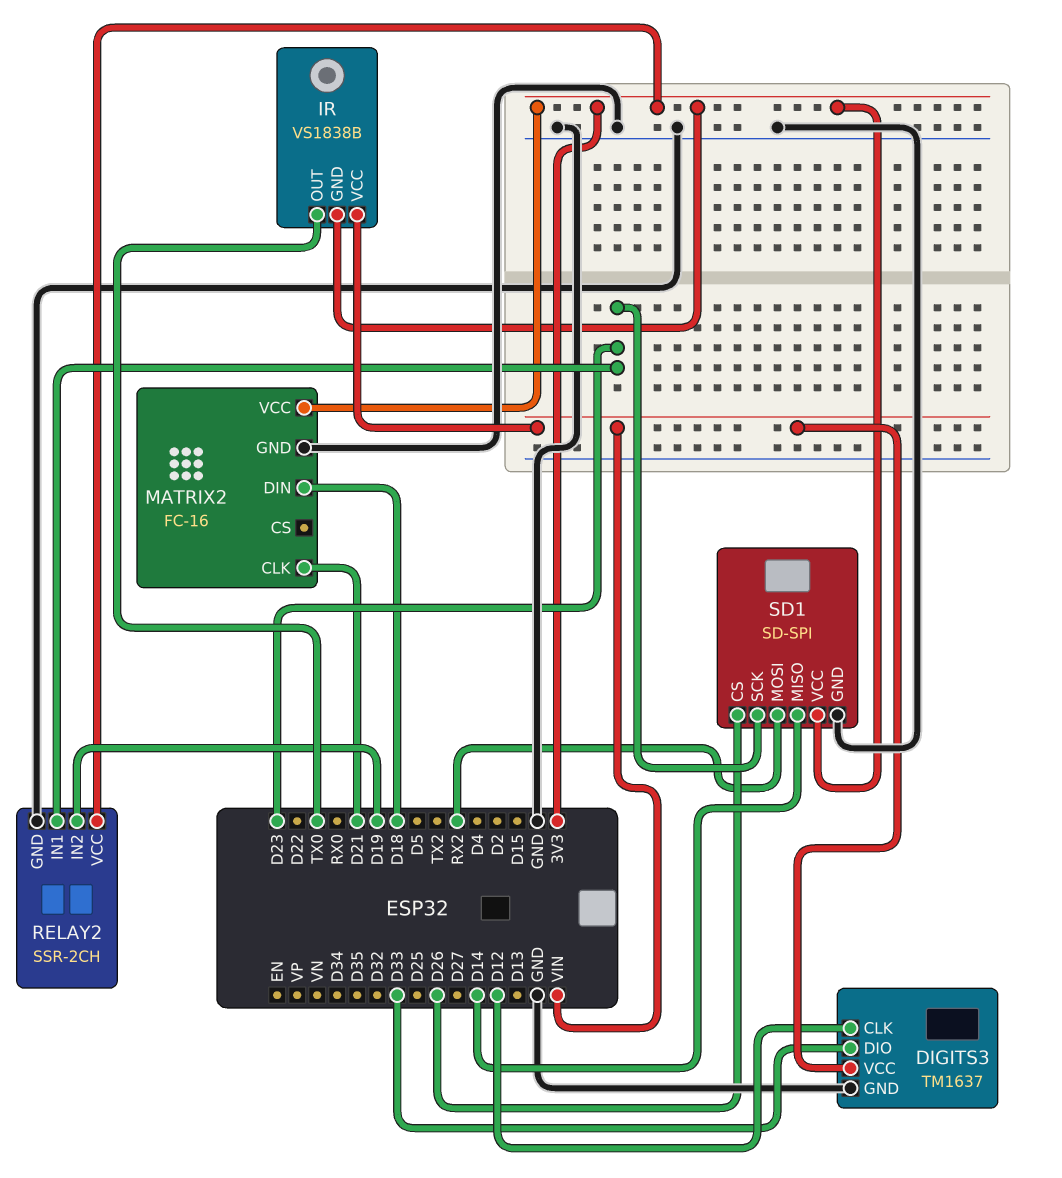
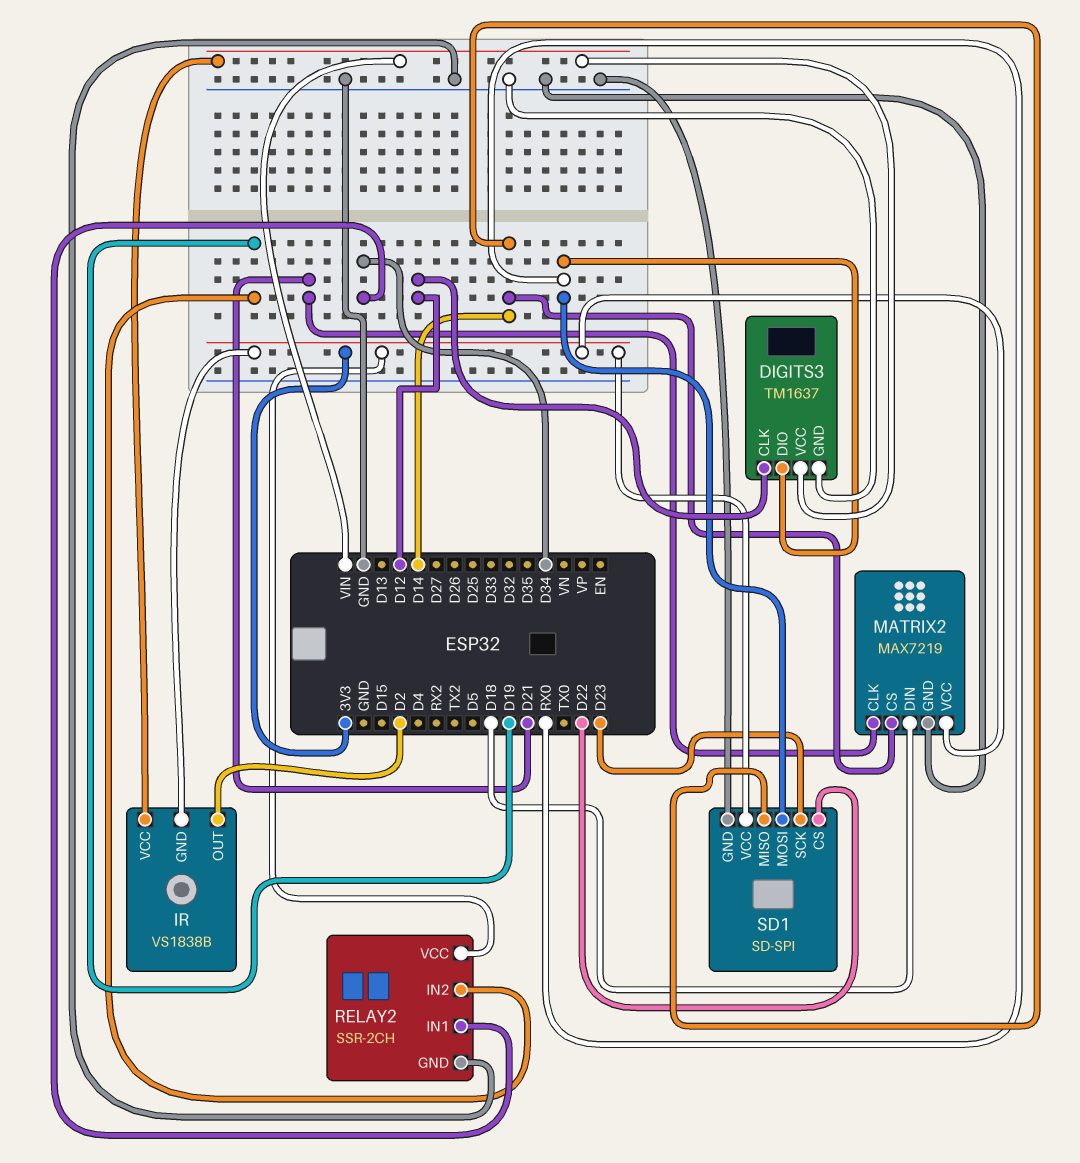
DIGITS3 pin DIO: D33 -> RX0
IR pin OUT: TX0 -> D2
MATRIX2: FC-16 -> MAX7219
MATRIX2 pin CS: none -> D14
RELAY2 pin IN1: D23 -> D34
SD1 pin CS: D26 -> D22
SD1 pin MOSI: RX2 -> RX0

